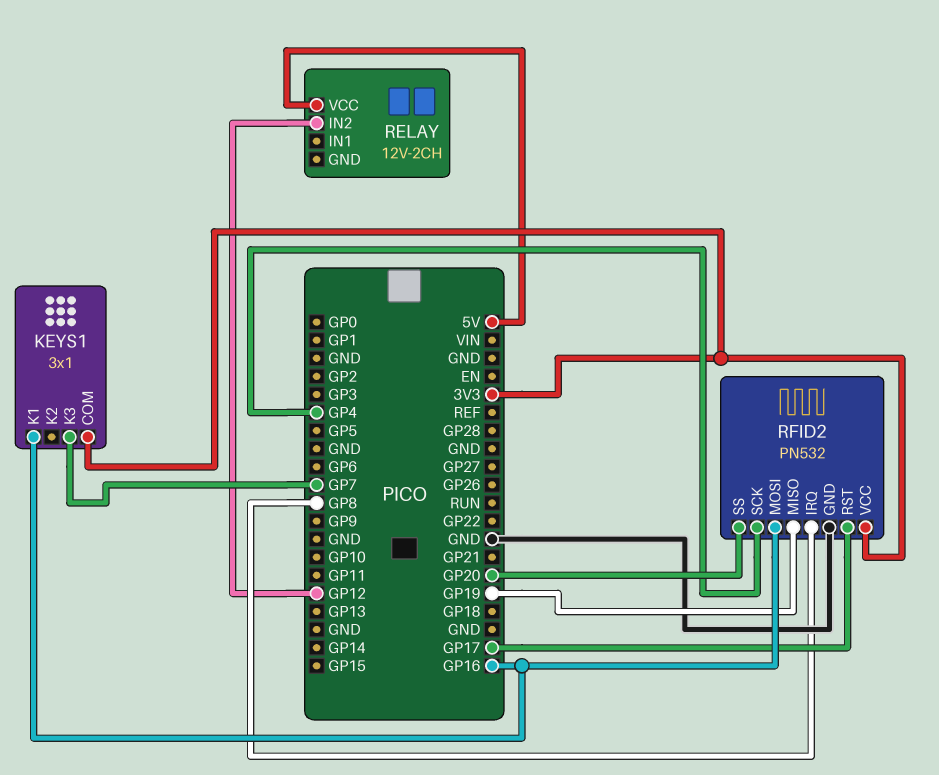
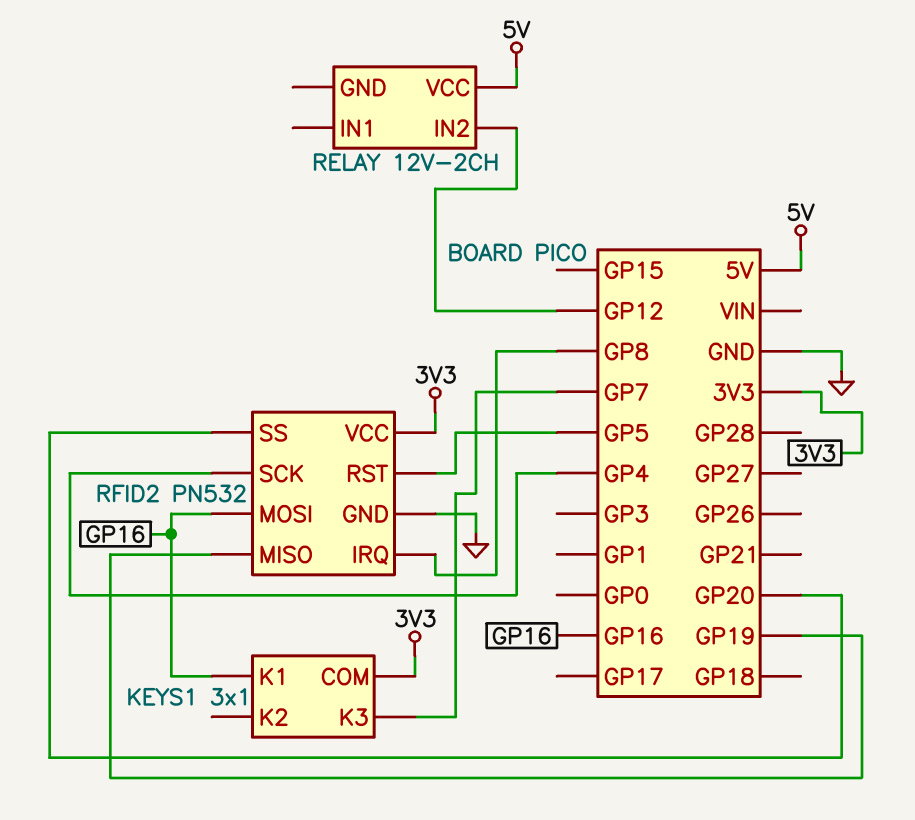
RFID2 pin RST: GP17 -> GP5

